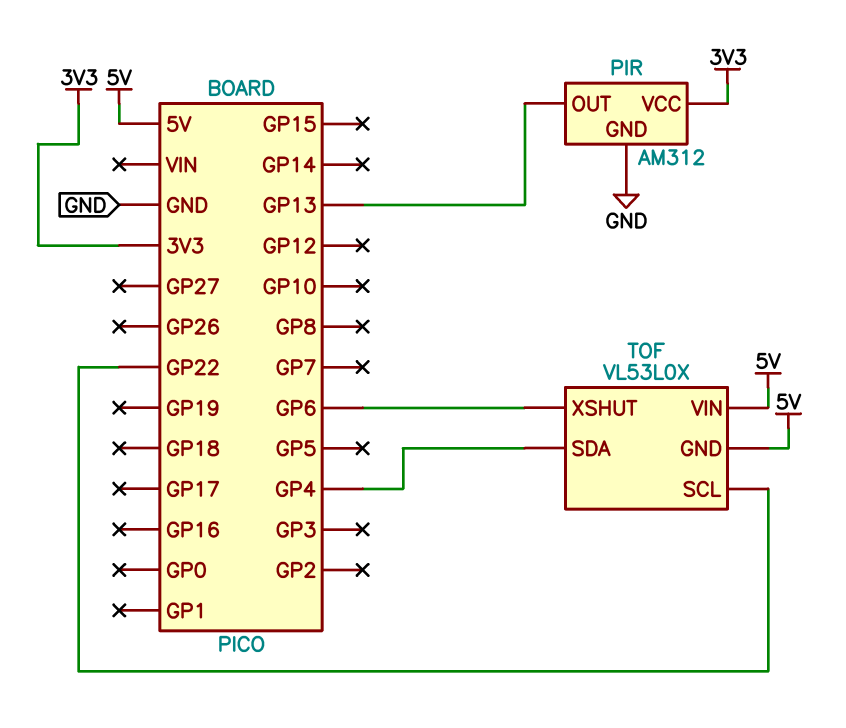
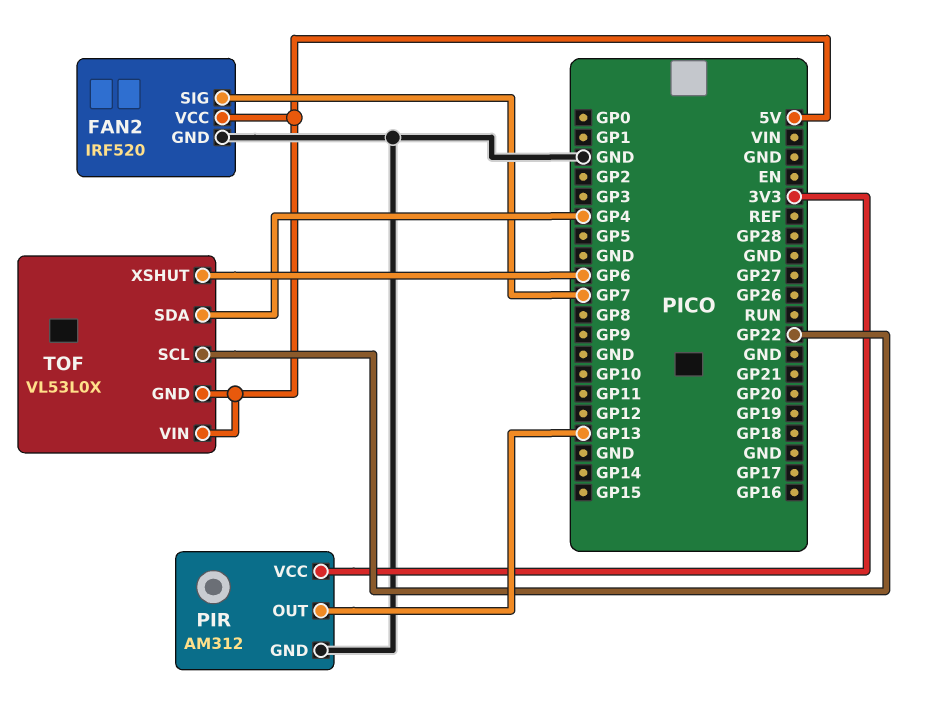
FAN2: none -> IRF520
FAN2 pin GND: none -> GND
FAN2 pin SIG: none -> GP7
FAN2 pin VCC: none -> 5V

